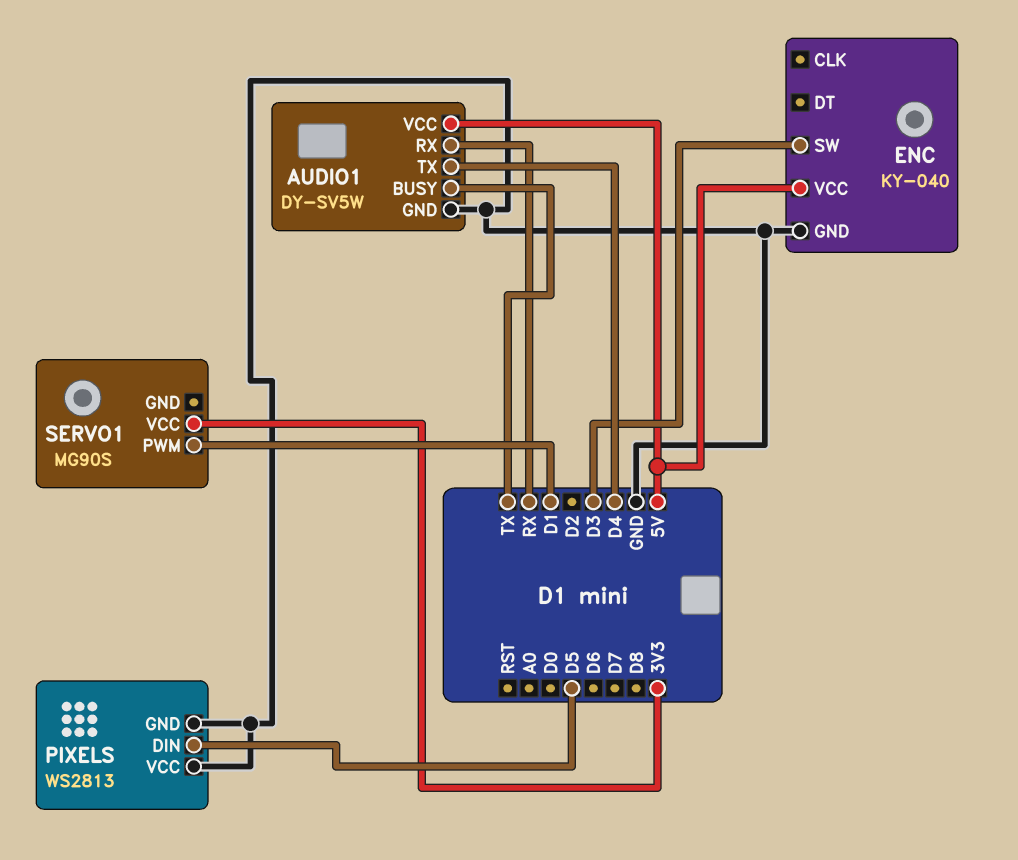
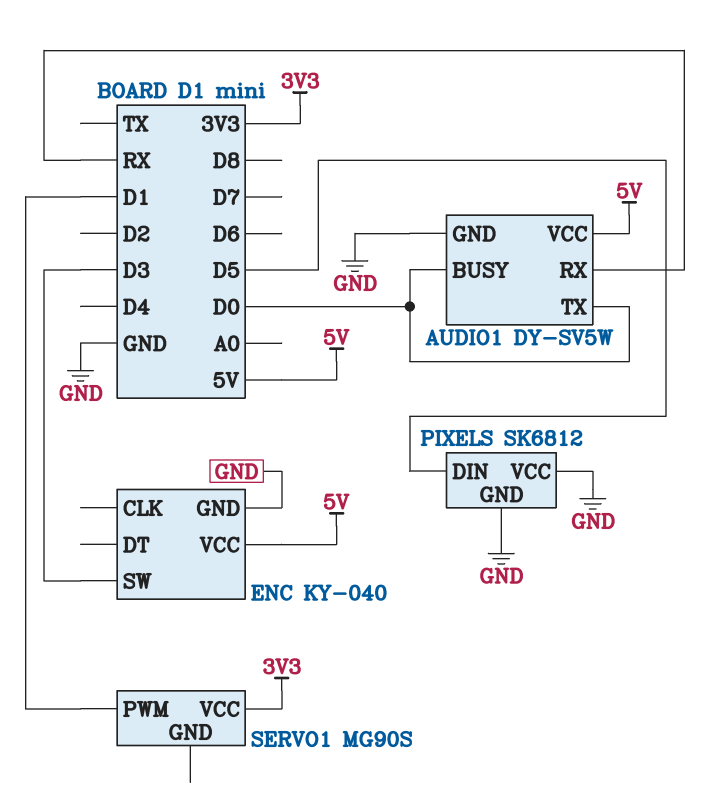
AUDIO1 pin BUSY: TX -> D0
AUDIO1 pin TX: D4 -> D0
PIXELS: WS2813 -> SK6812

